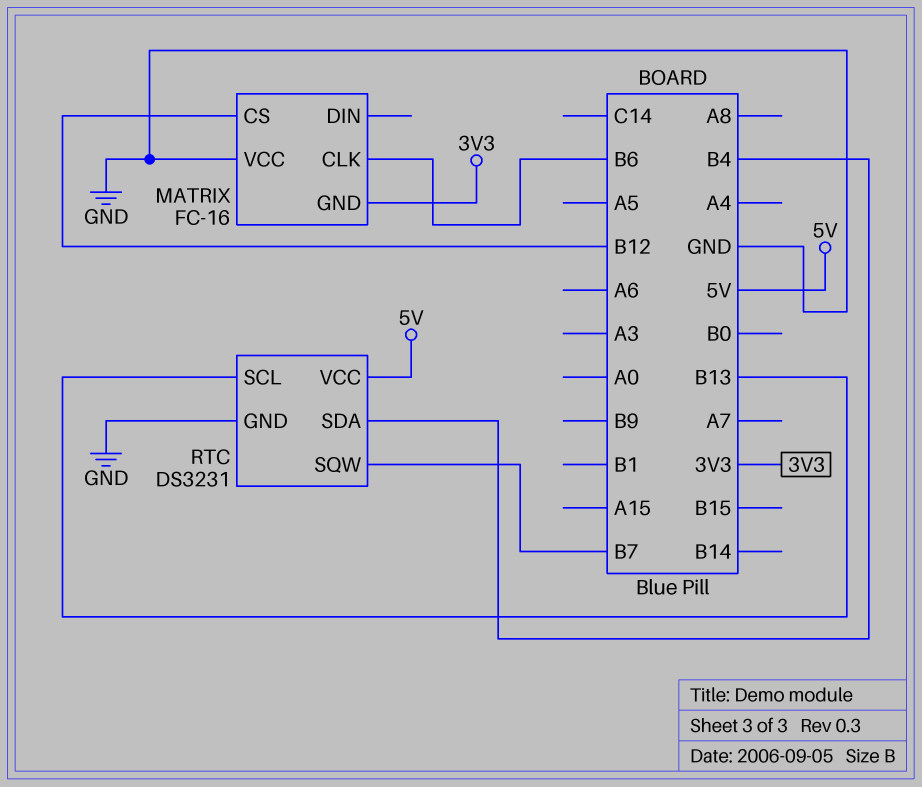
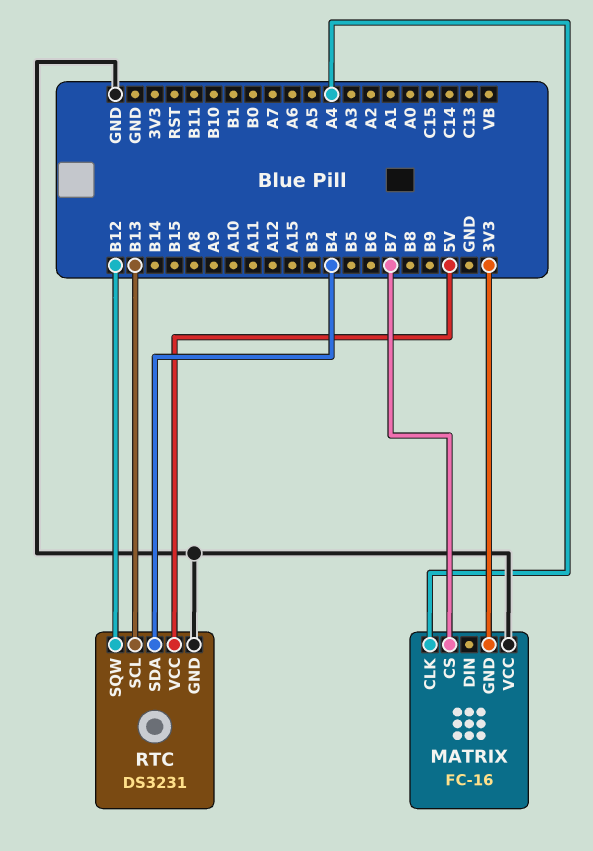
MATRIX pin CLK: B6 -> A4
MATRIX pin CS: B12 -> B7
RTC pin SQW: B7 -> B12

